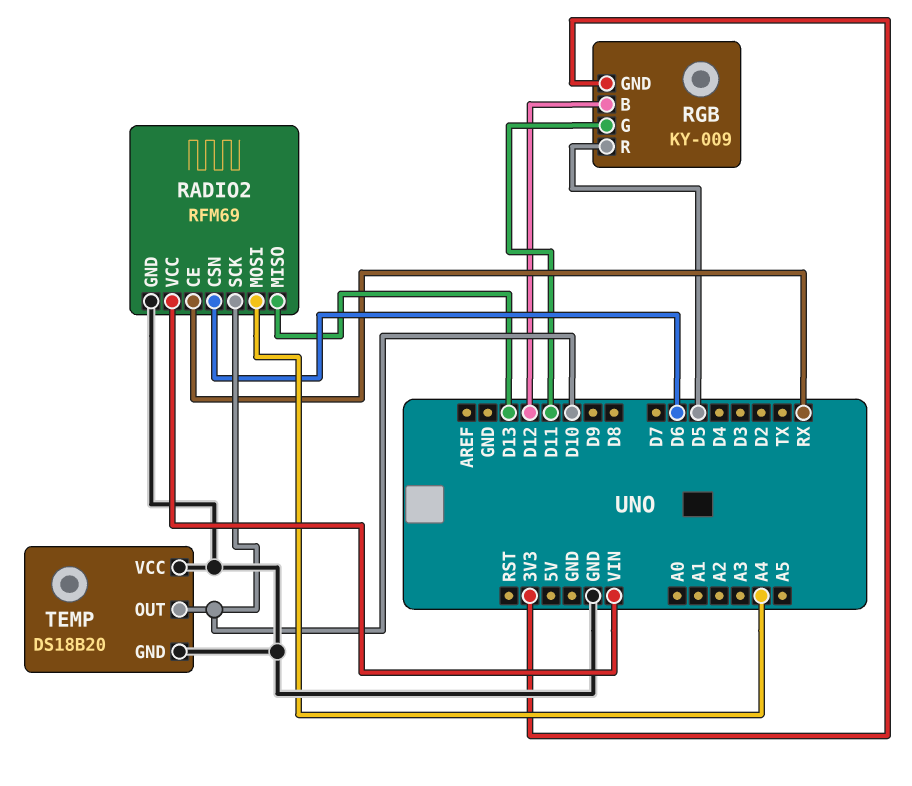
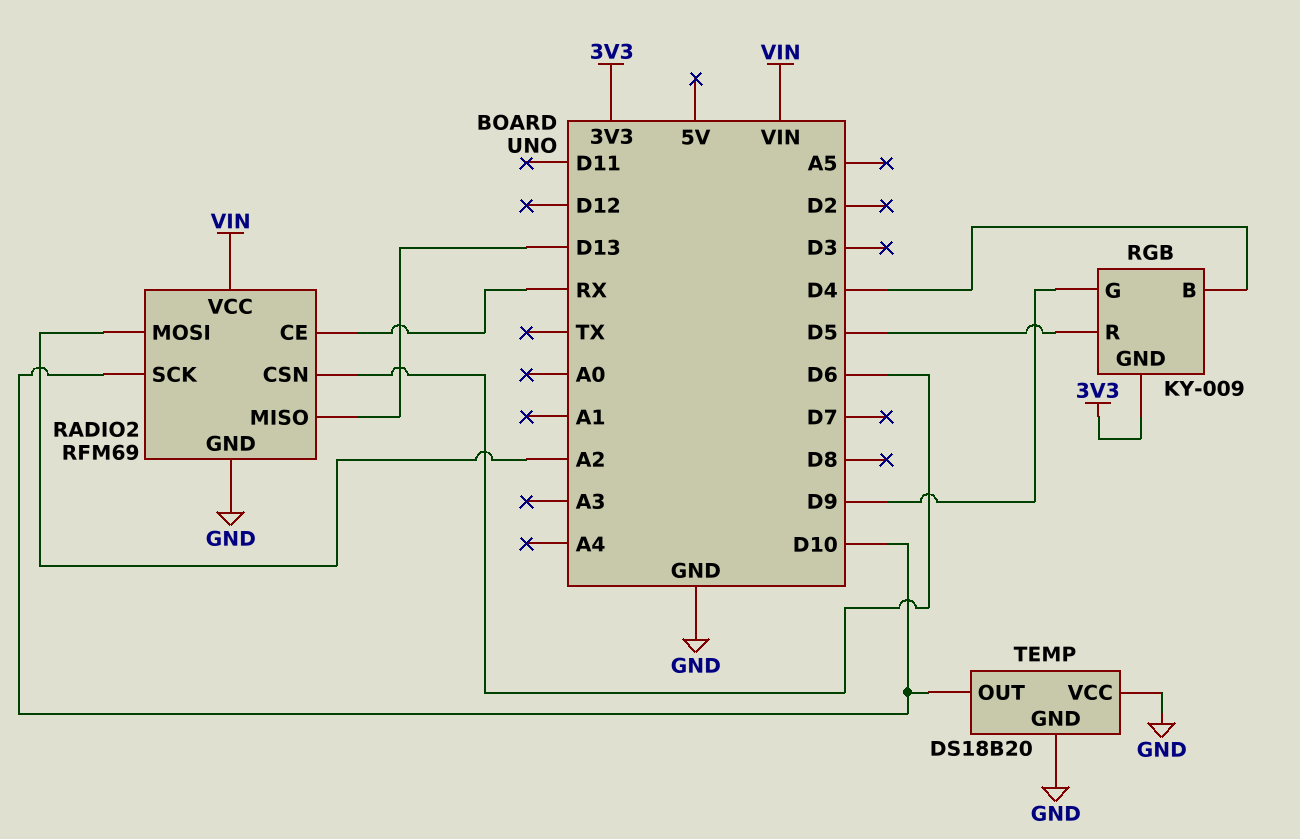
RADIO2 pin MOSI: A4 -> A2
RGB pin B: D12 -> D4
RGB pin G: D11 -> D9

